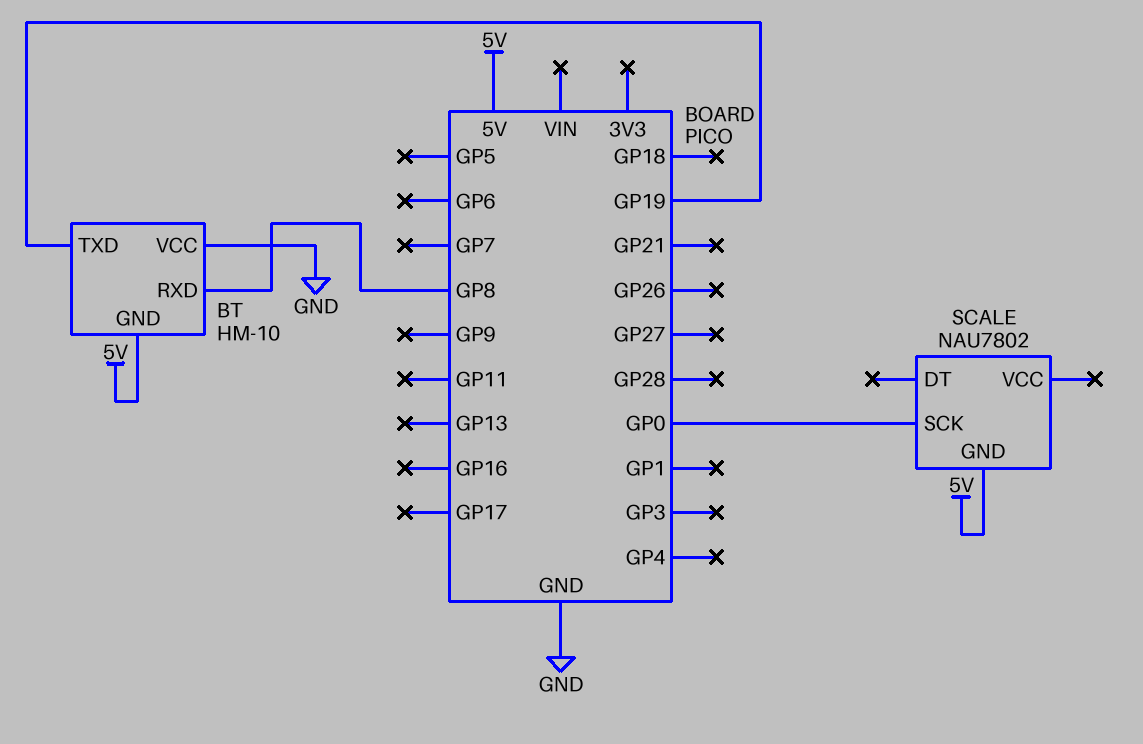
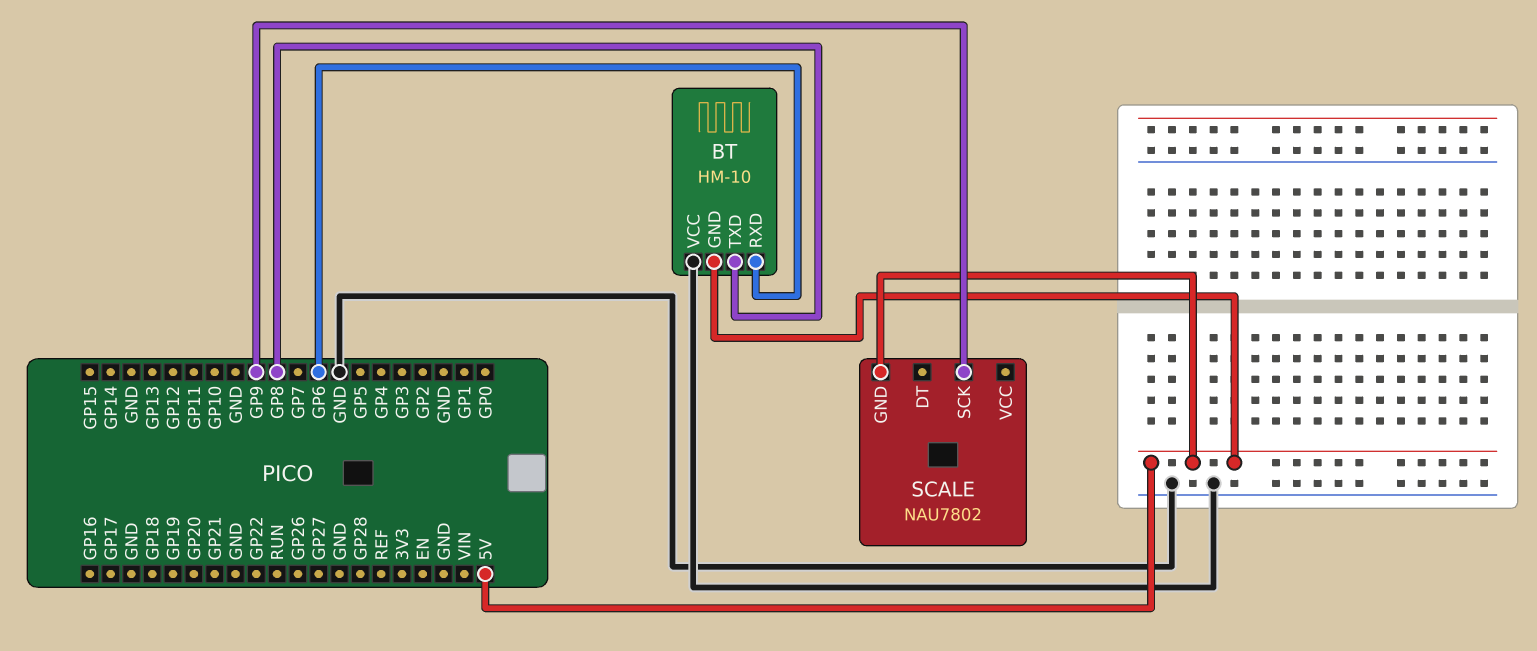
BT pin RXD: GP8 -> GP6
BT pin TXD: GP19 -> GP8
SCALE pin SCK: GP0 -> GP9

